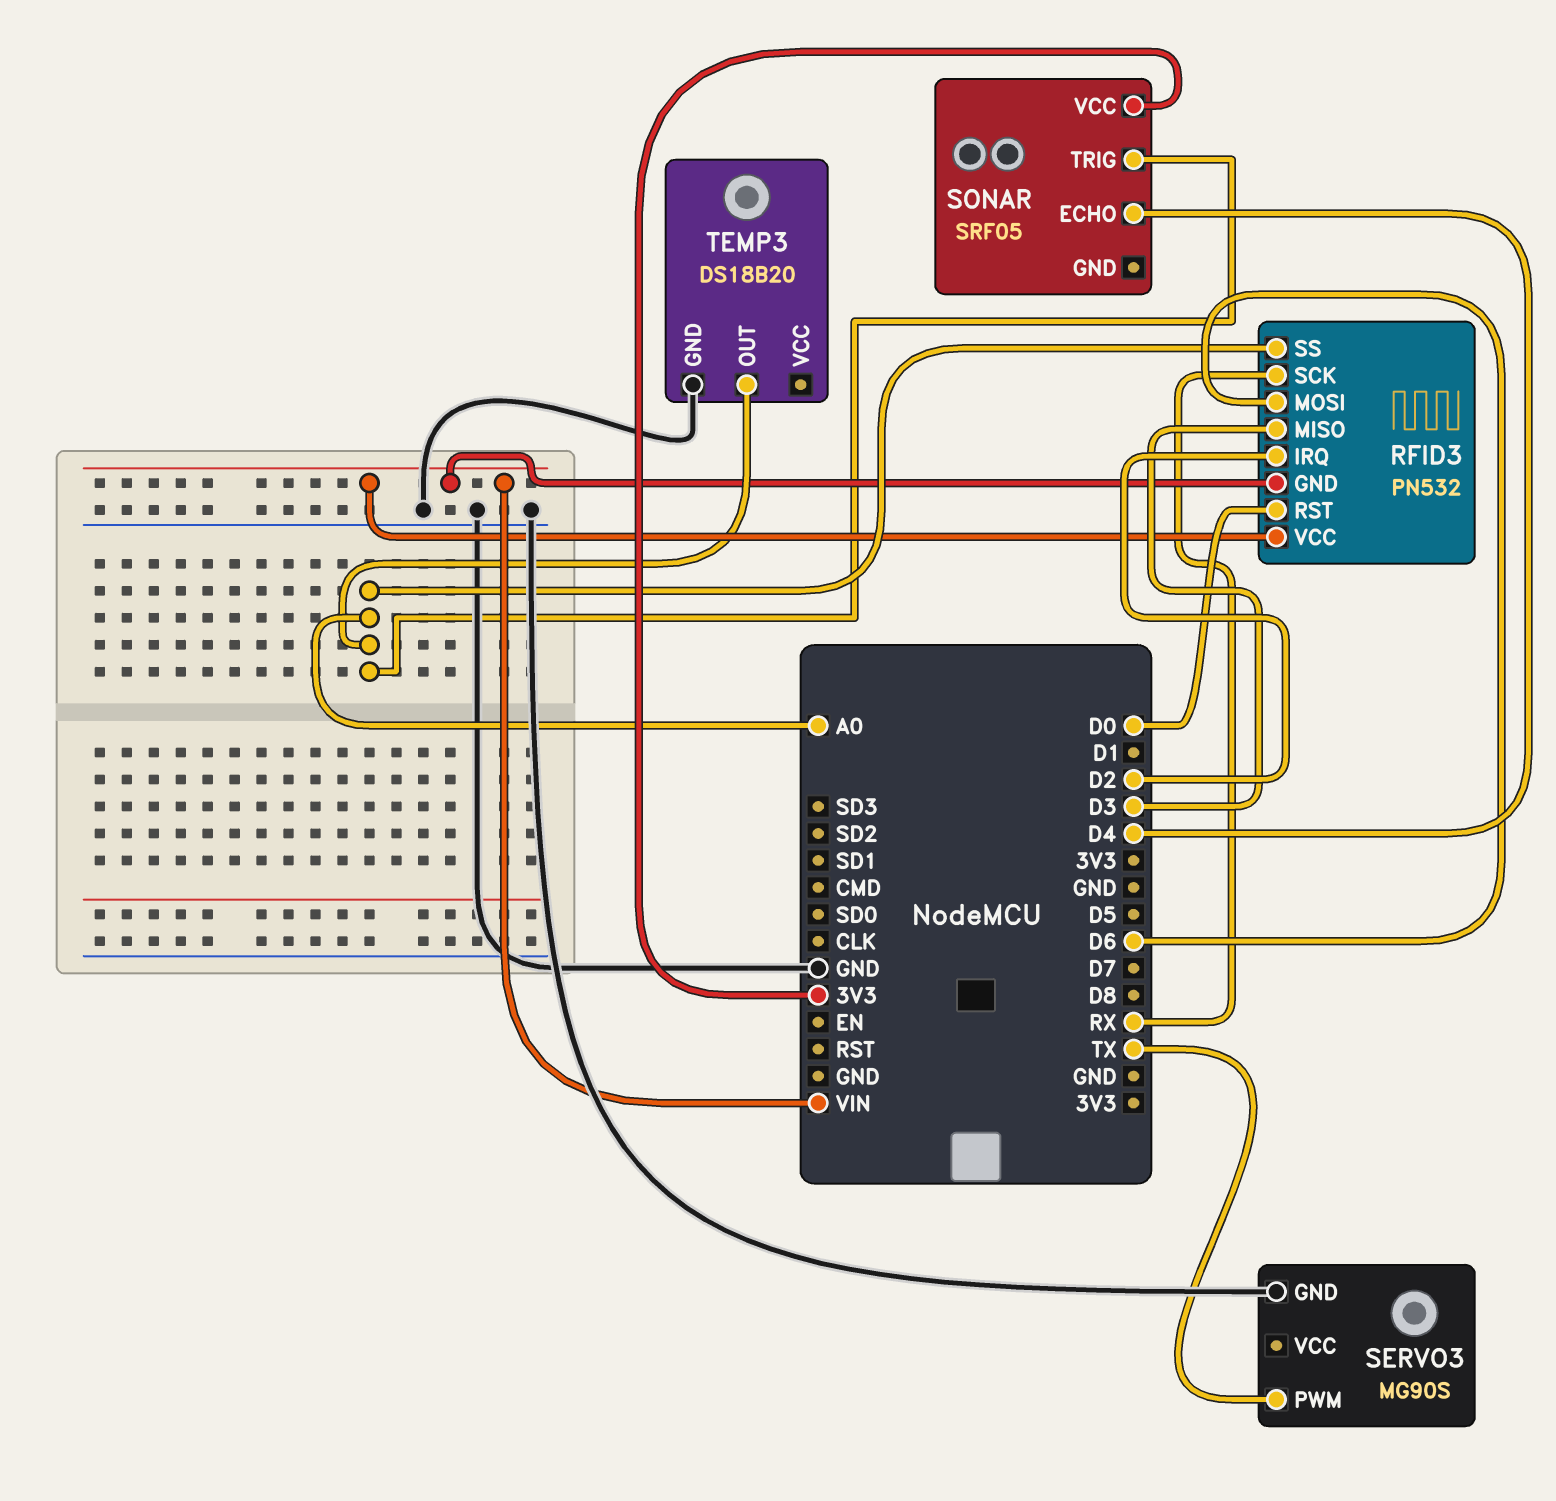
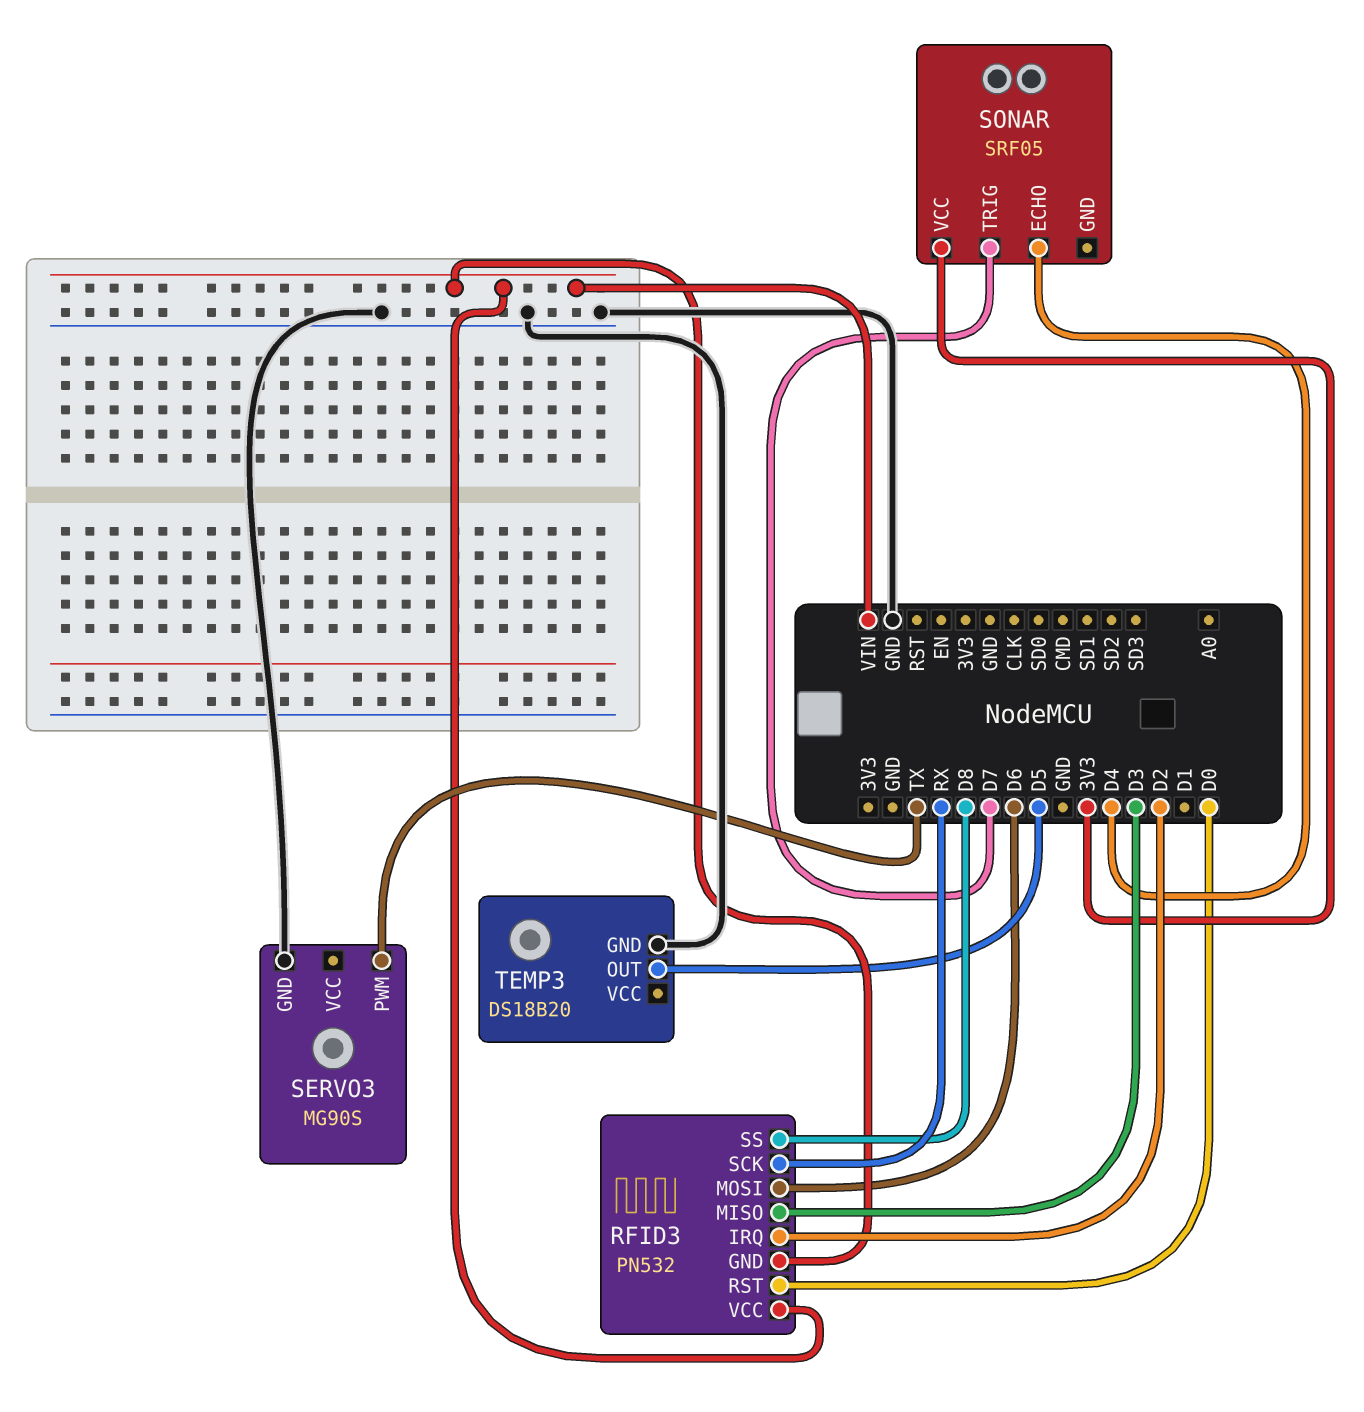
RFID3 pin SS: A0 -> D8
SONAR pin TRIG: A0 -> D7
TEMP3 pin OUT: A0 -> D5

